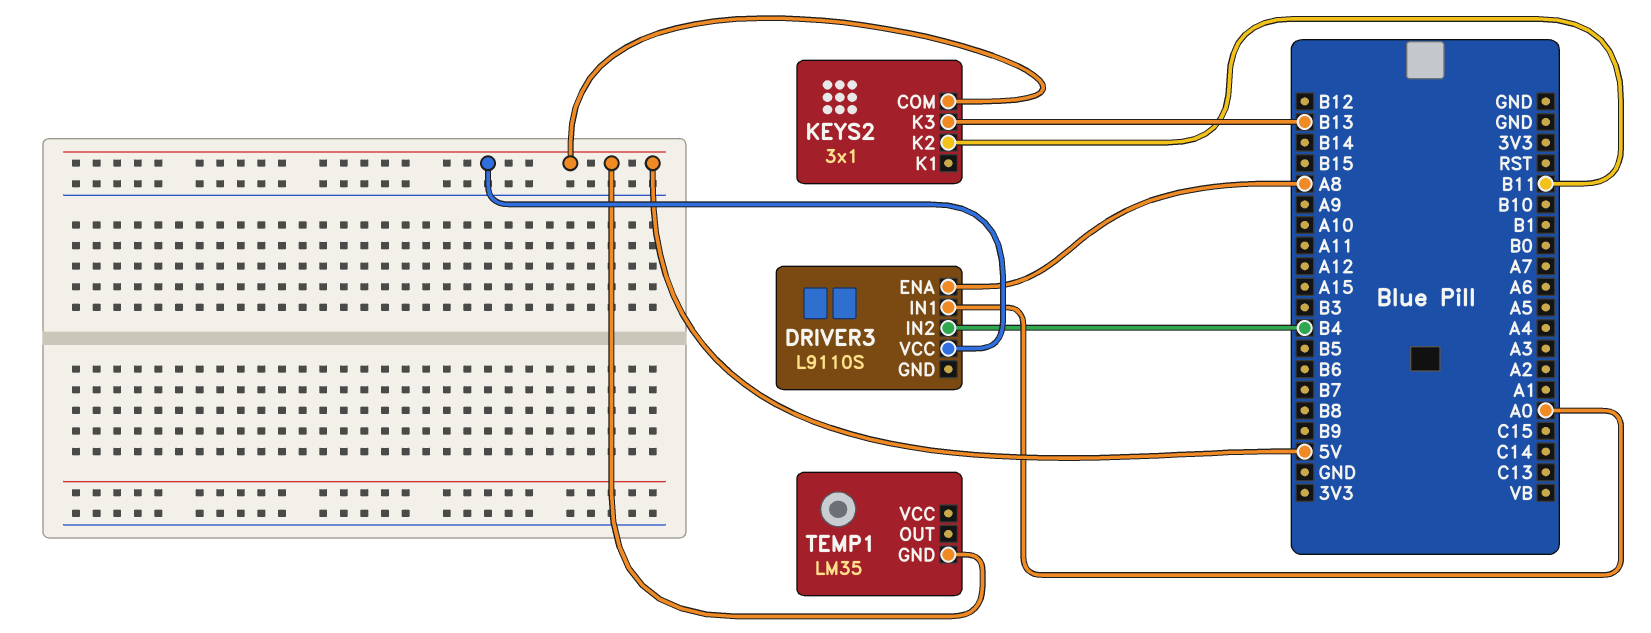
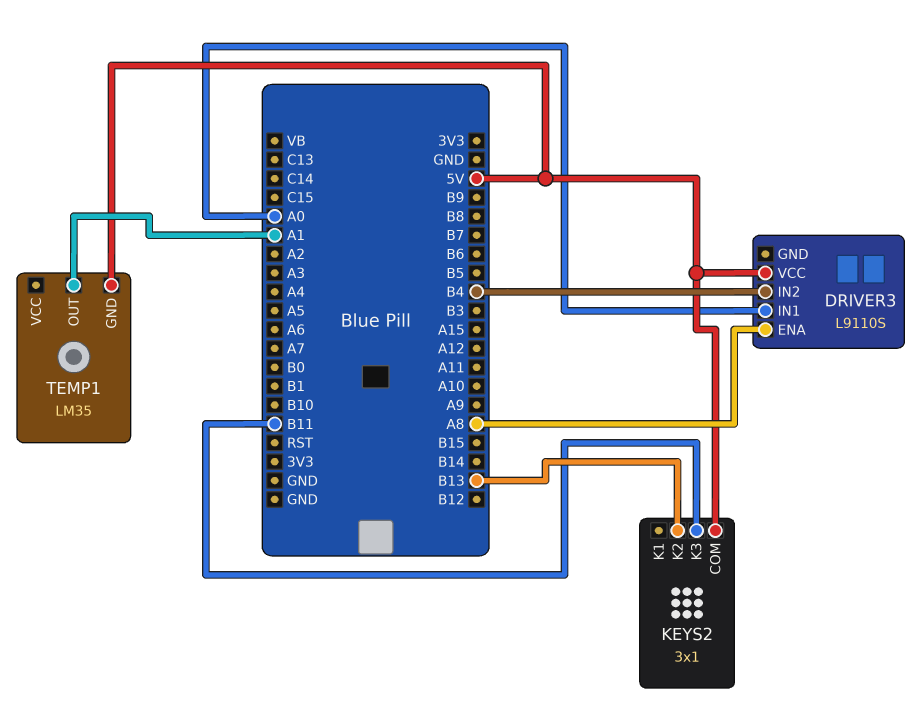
KEYS2 pin K2: B11 -> B13
KEYS2 pin K3: B13 -> B11
TEMP1 pin OUT: none -> A1

